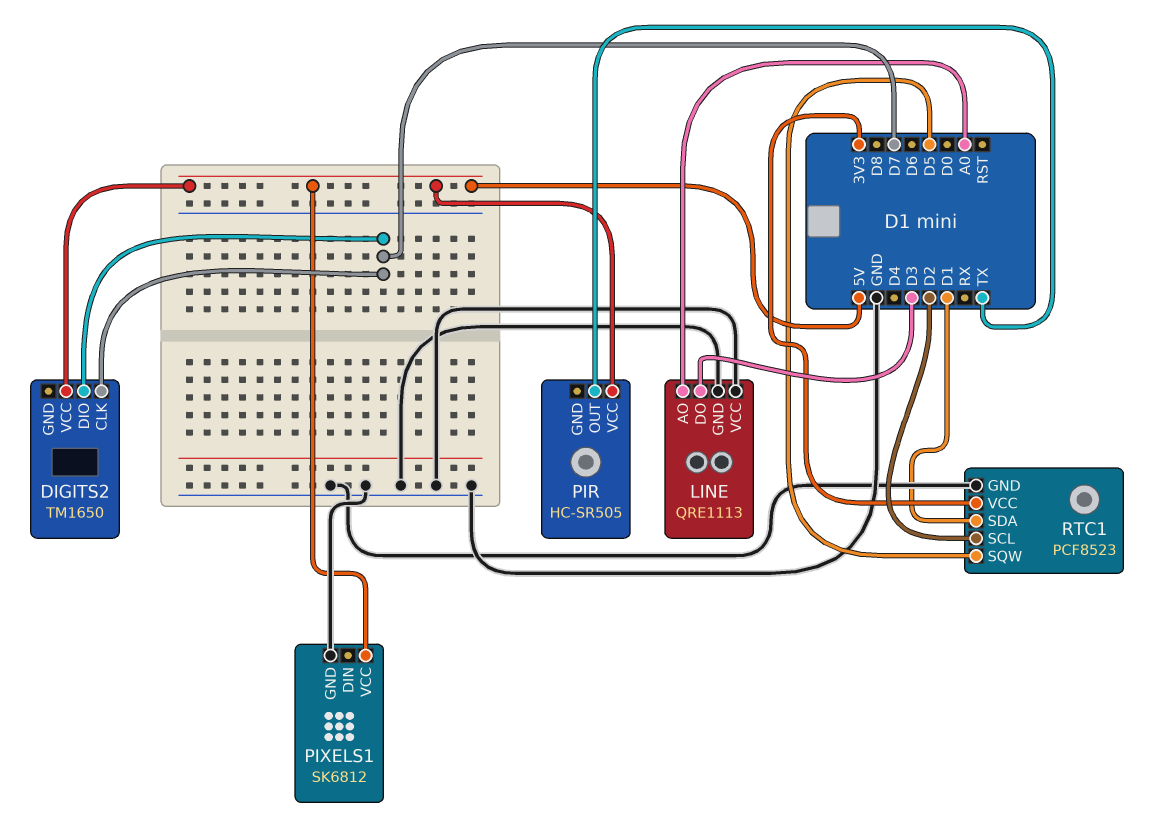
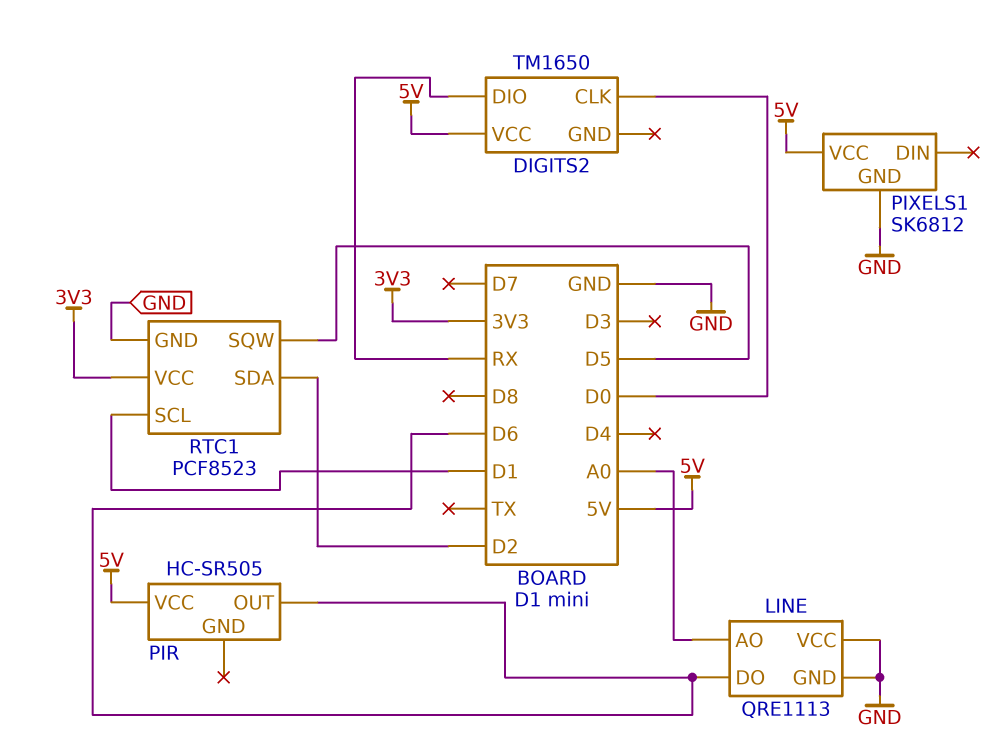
DIGITS2 pin CLK: D7 -> D0
DIGITS2 pin DIO: D7 -> RX
LINE pin DO: D3 -> D6
PIR pin OUT: TX -> D6
RTC1 pin SCL: D2 -> D1
RTC1 pin SDA: D1 -> D2

